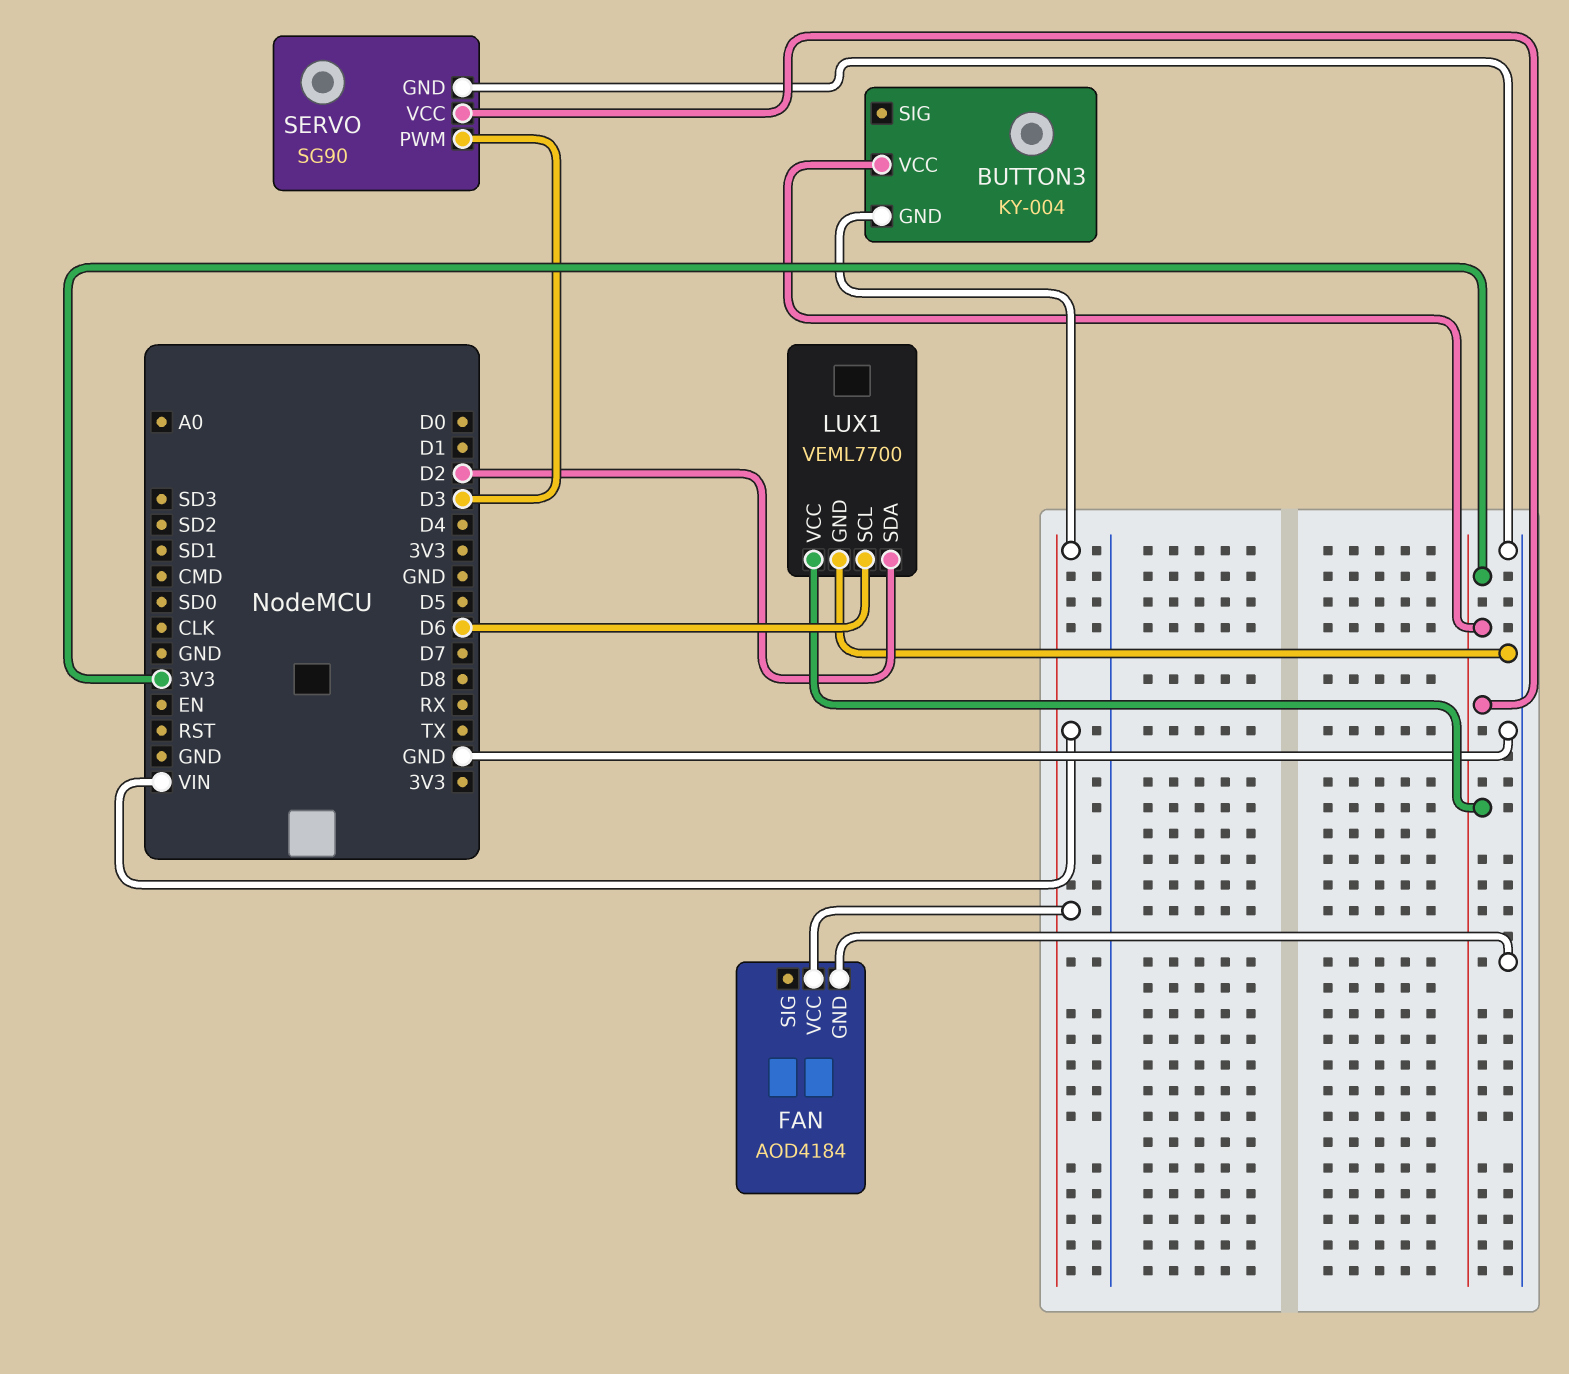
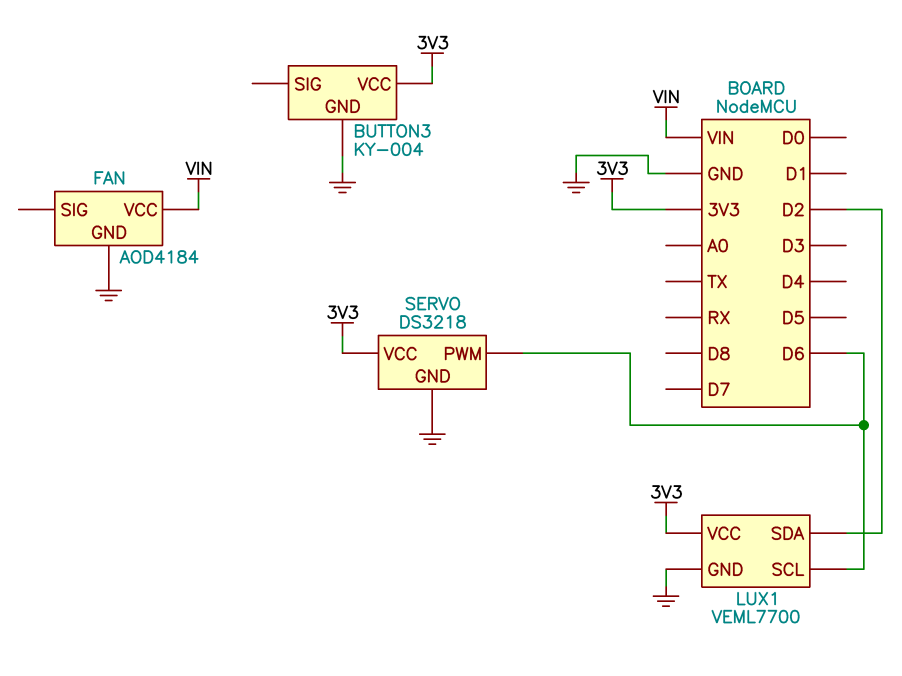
BUTTON3 pin GND: VIN -> GND
SERVO: SG90 -> DS3218
SERVO pin PWM: D3 -> D6

